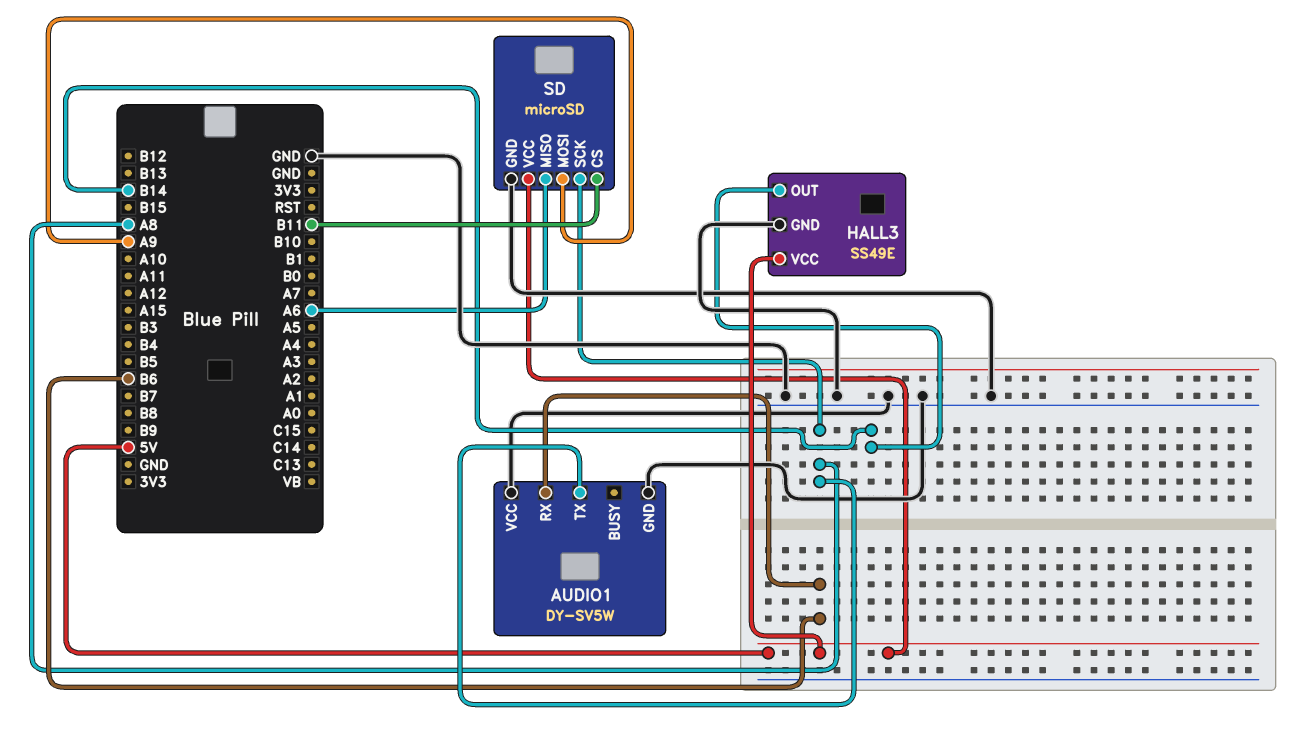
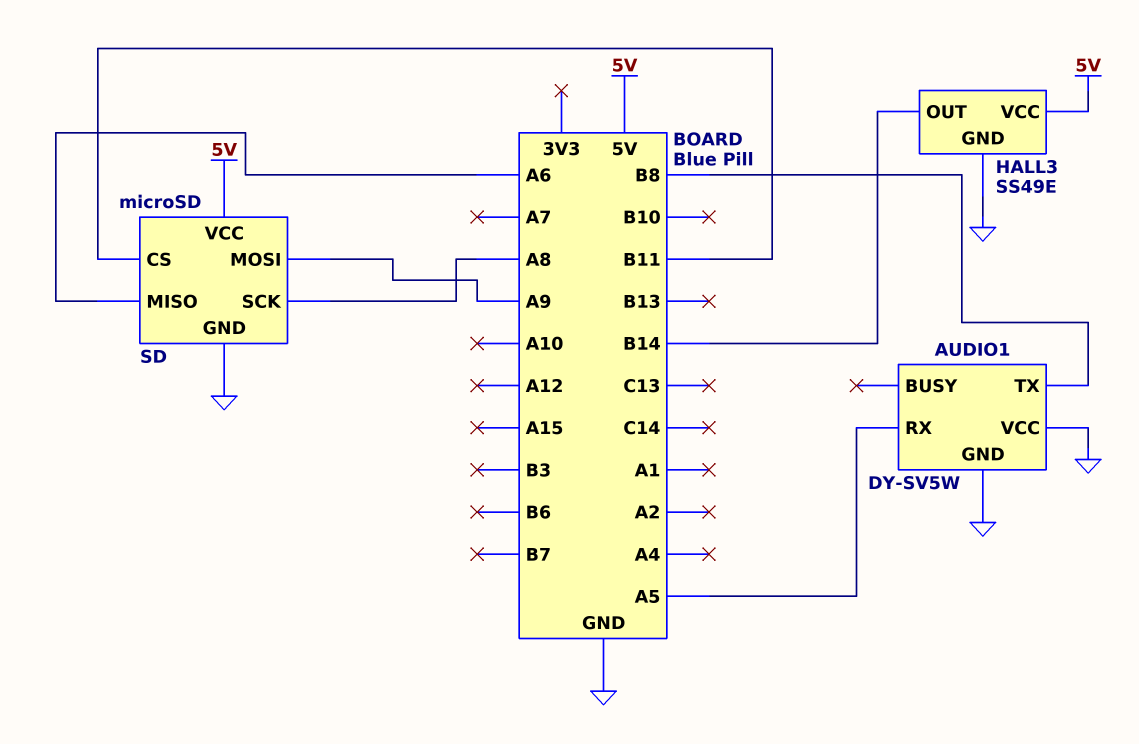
AUDIO1 pin RX: B6 -> A5
AUDIO1 pin TX: A8 -> B8

